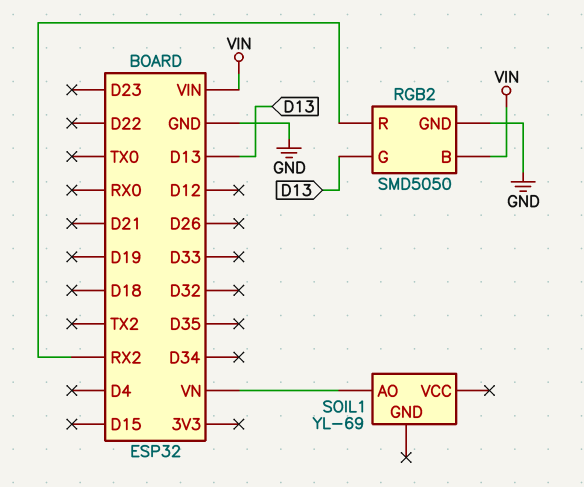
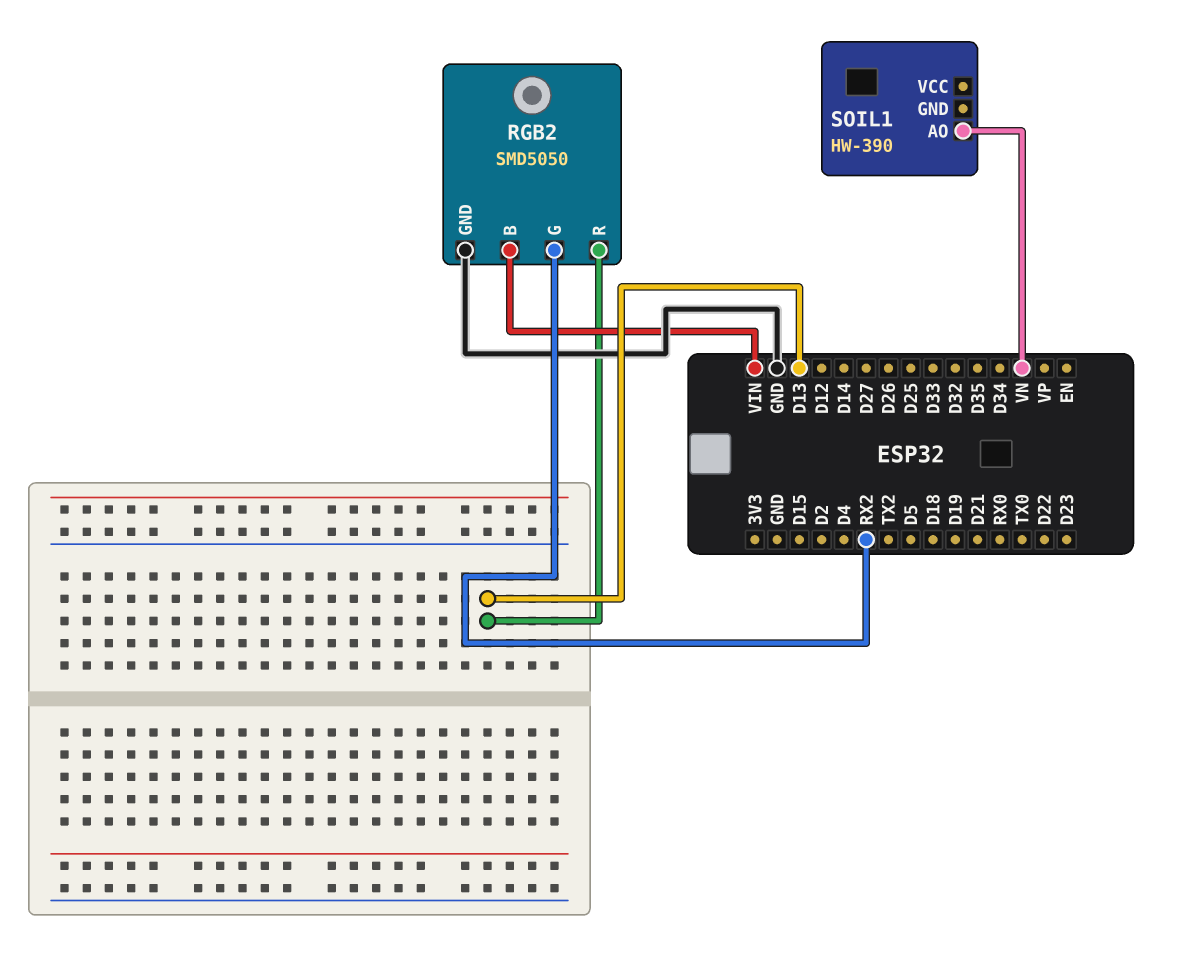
RGB2 pin G: D13 -> RX2
RGB2 pin R: RX2 -> D13
SOIL1: YL-69 -> HW-390

